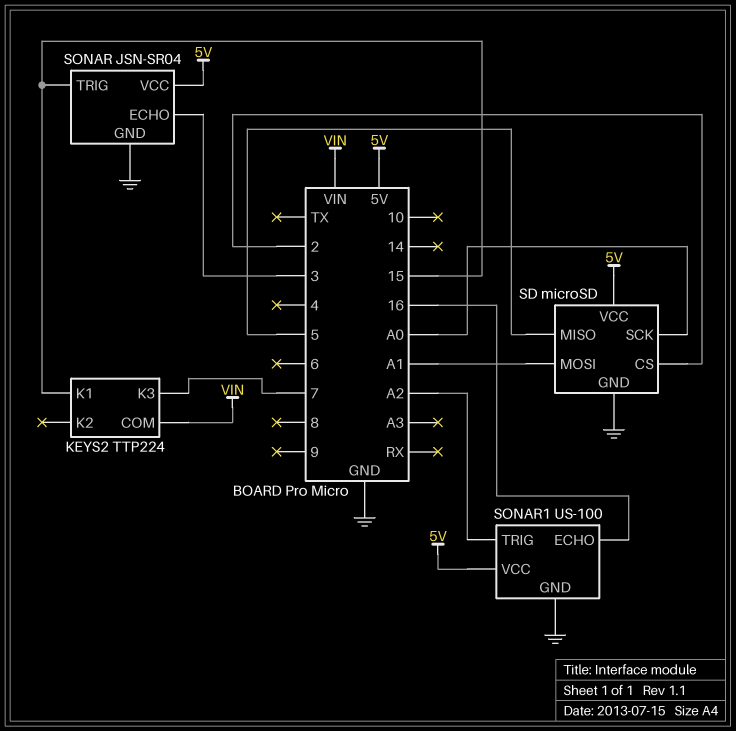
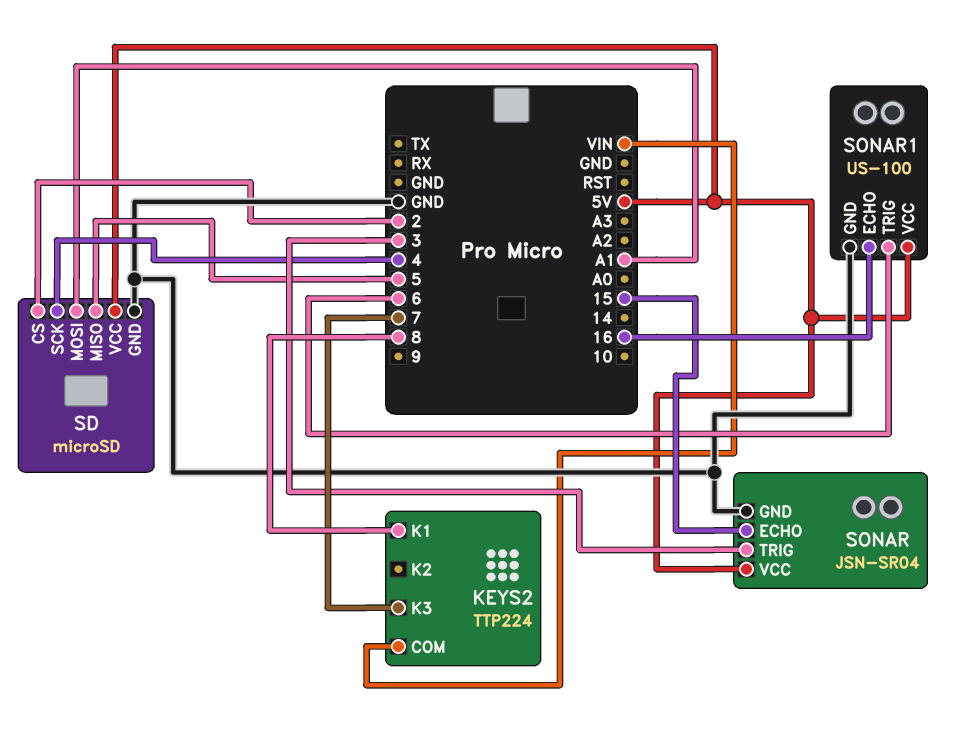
KEYS2 pin K1: 15 -> 8
SD pin SCK: A0 -> 4
SONAR pin ECHO: 3 -> 15
SONAR pin TRIG: 15 -> 3
SONAR1 pin TRIG: A2 -> 6

